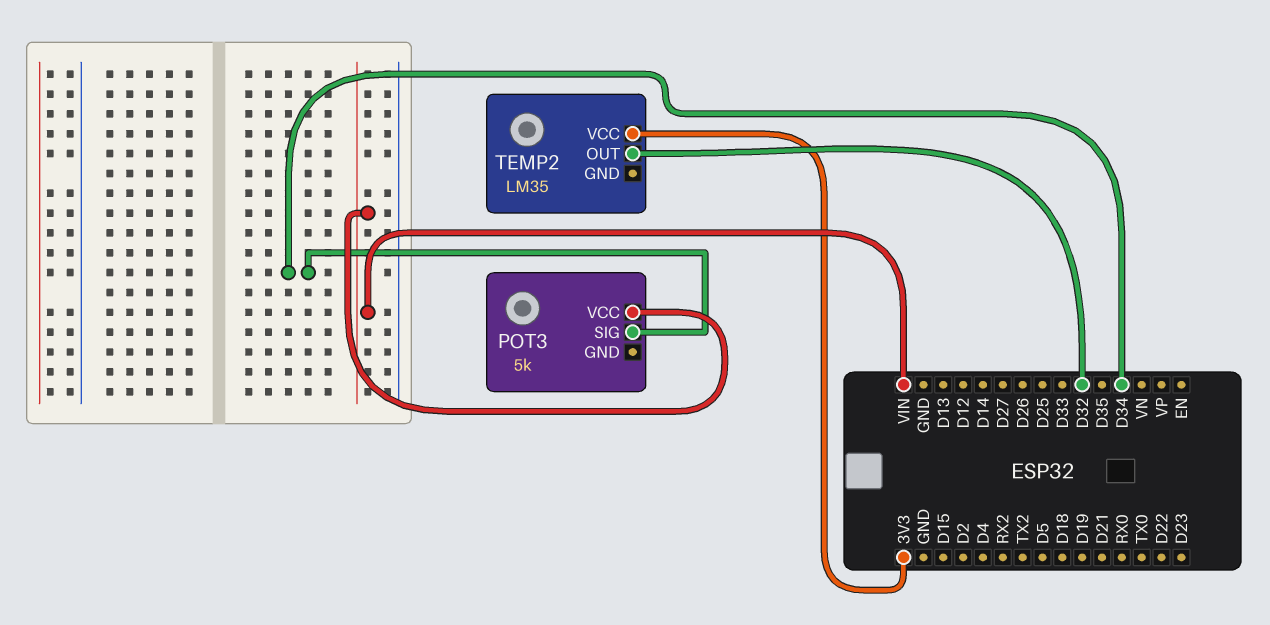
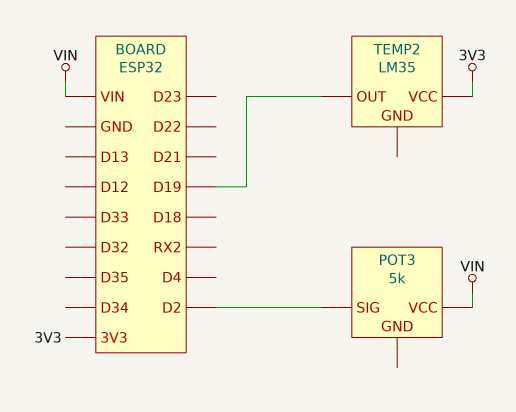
POT3 pin SIG: D34 -> D2
TEMP2 pin OUT: D32 -> D19

